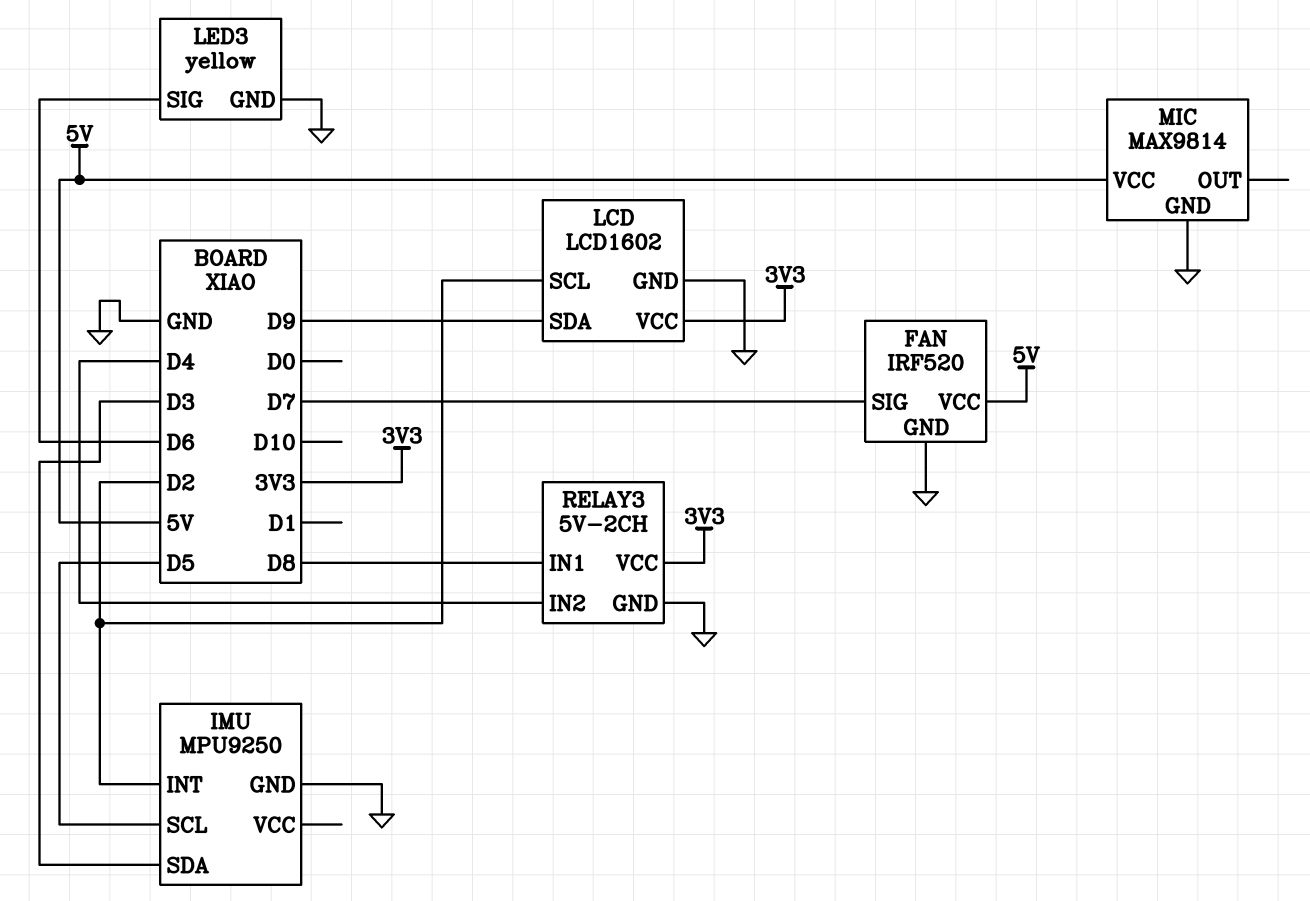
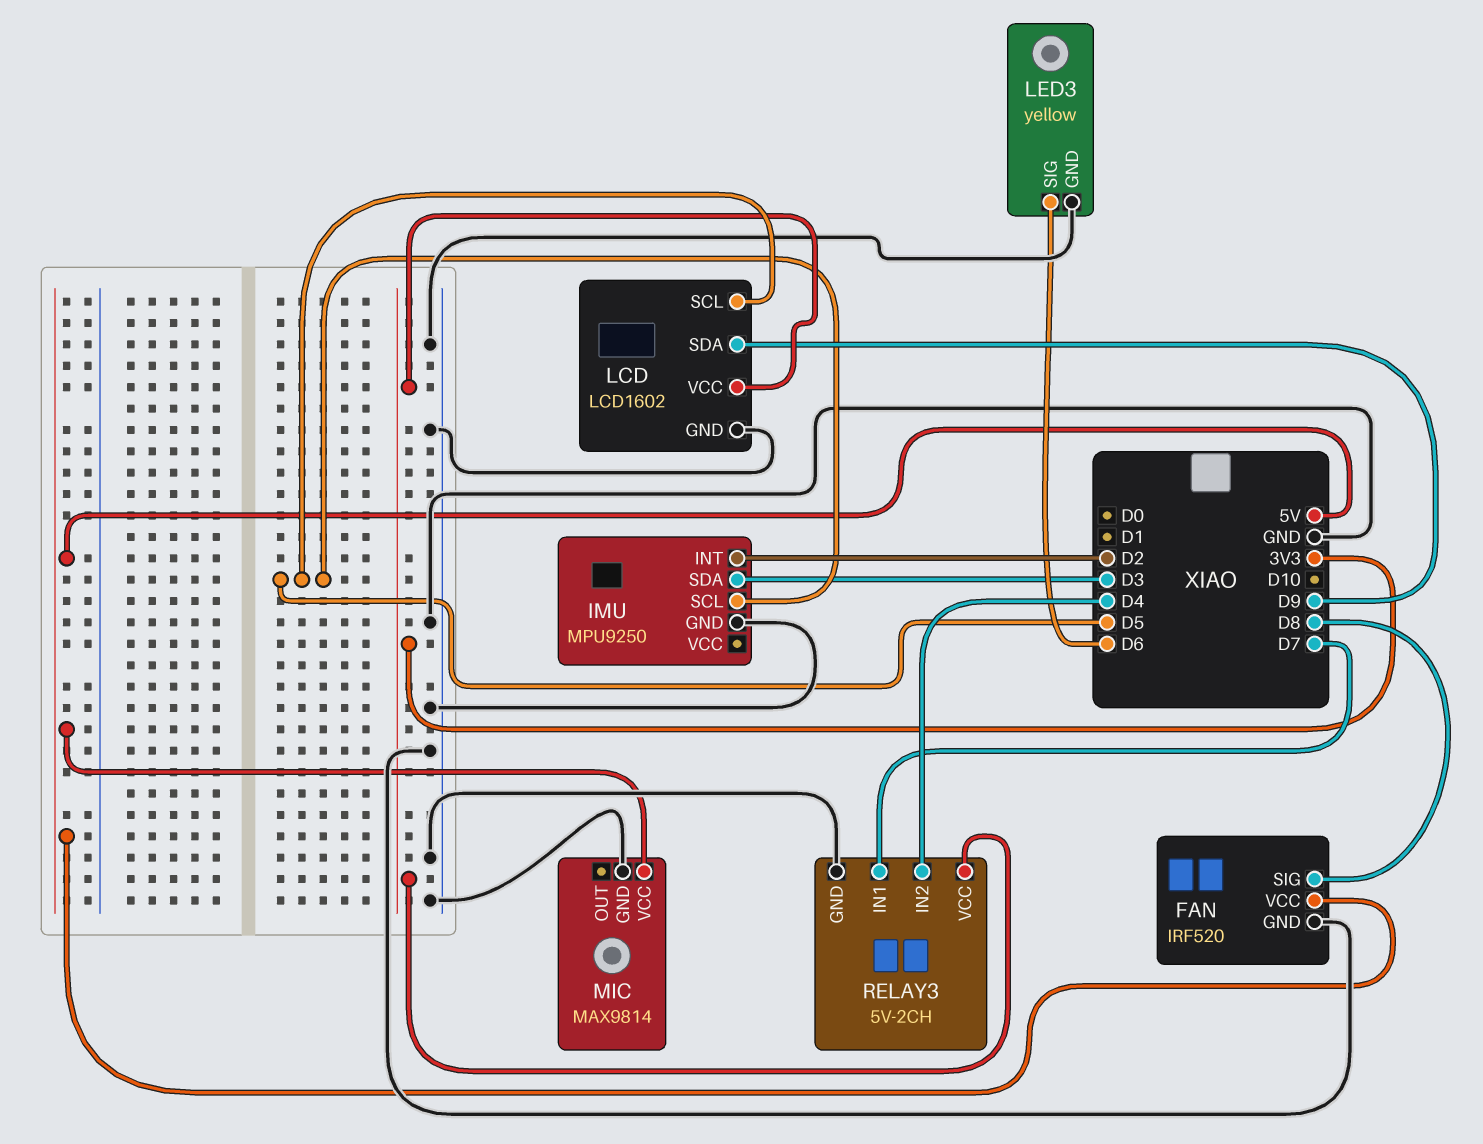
FAN pin SIG: D7 -> D8
LCD pin SCL: D2 -> D5
RELAY3 pin IN1: D8 -> D7

